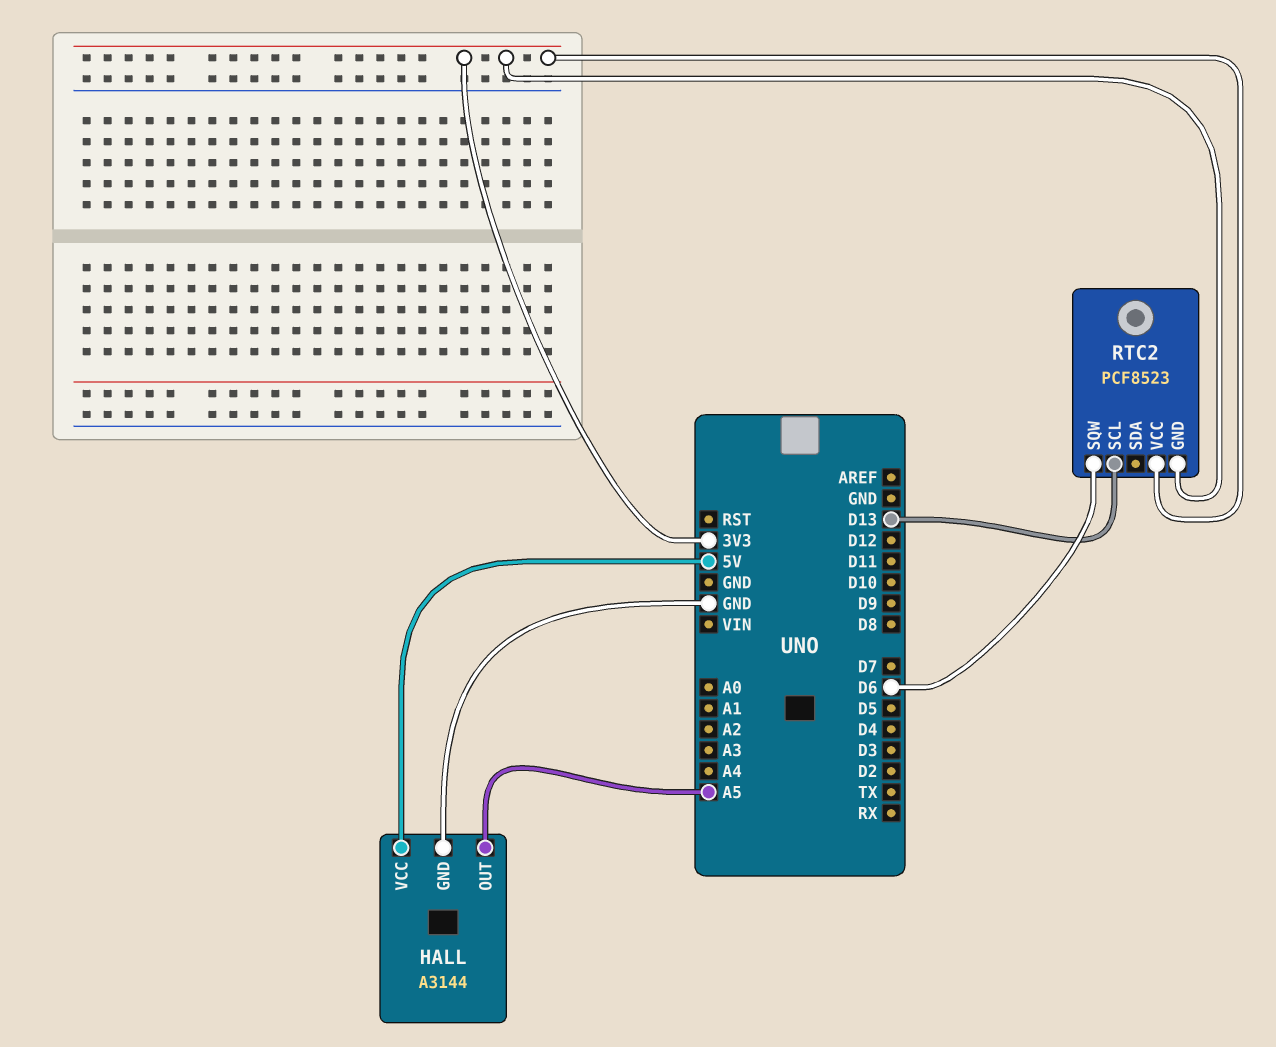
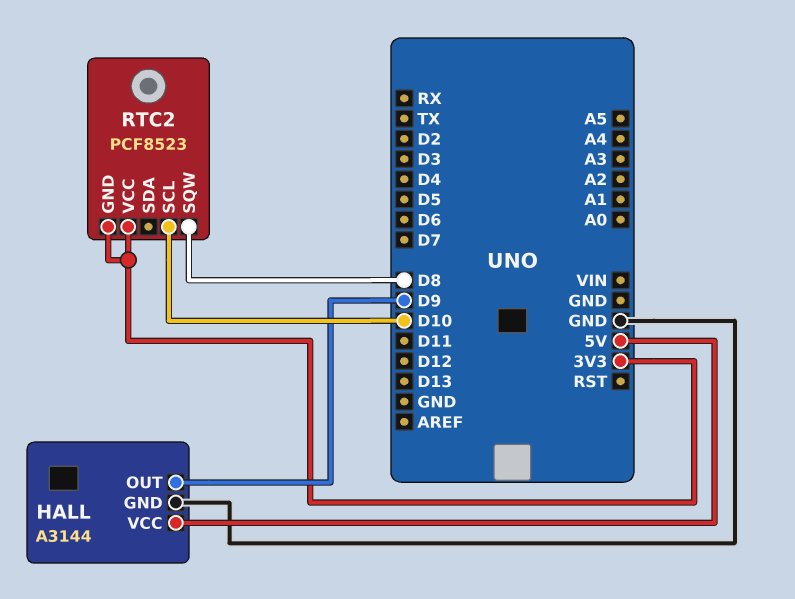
HALL pin OUT: A5 -> D9
RTC2 pin SCL: D13 -> D10
RTC2 pin SQW: D6 -> D8

